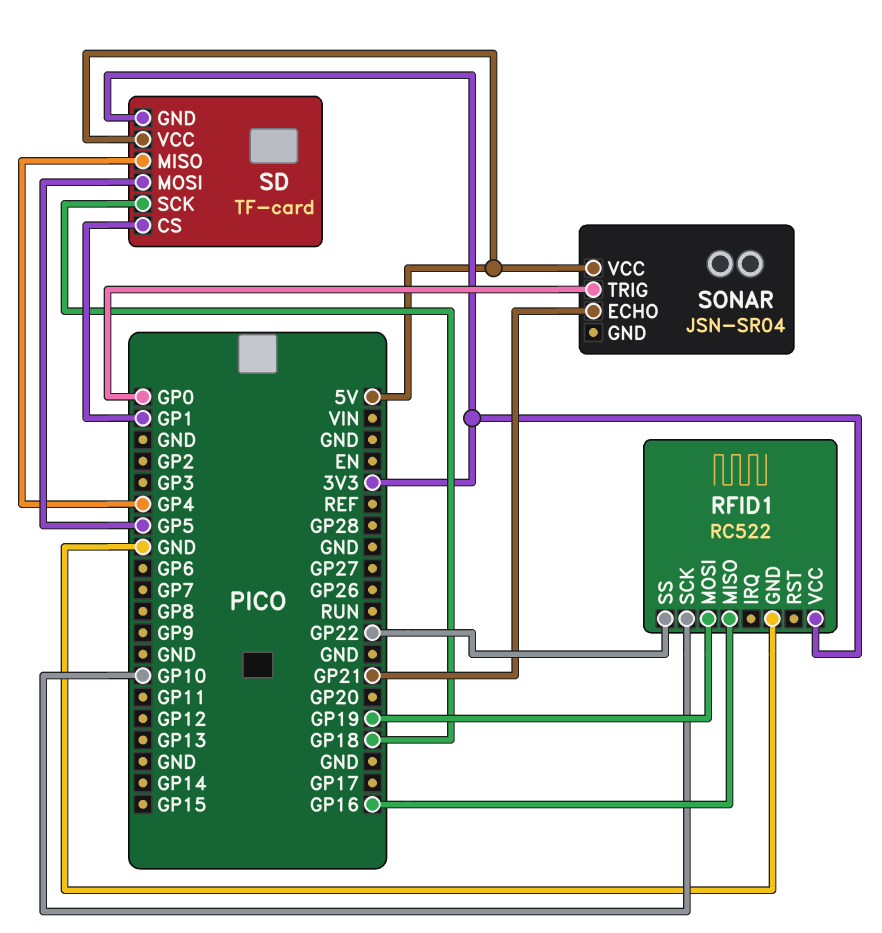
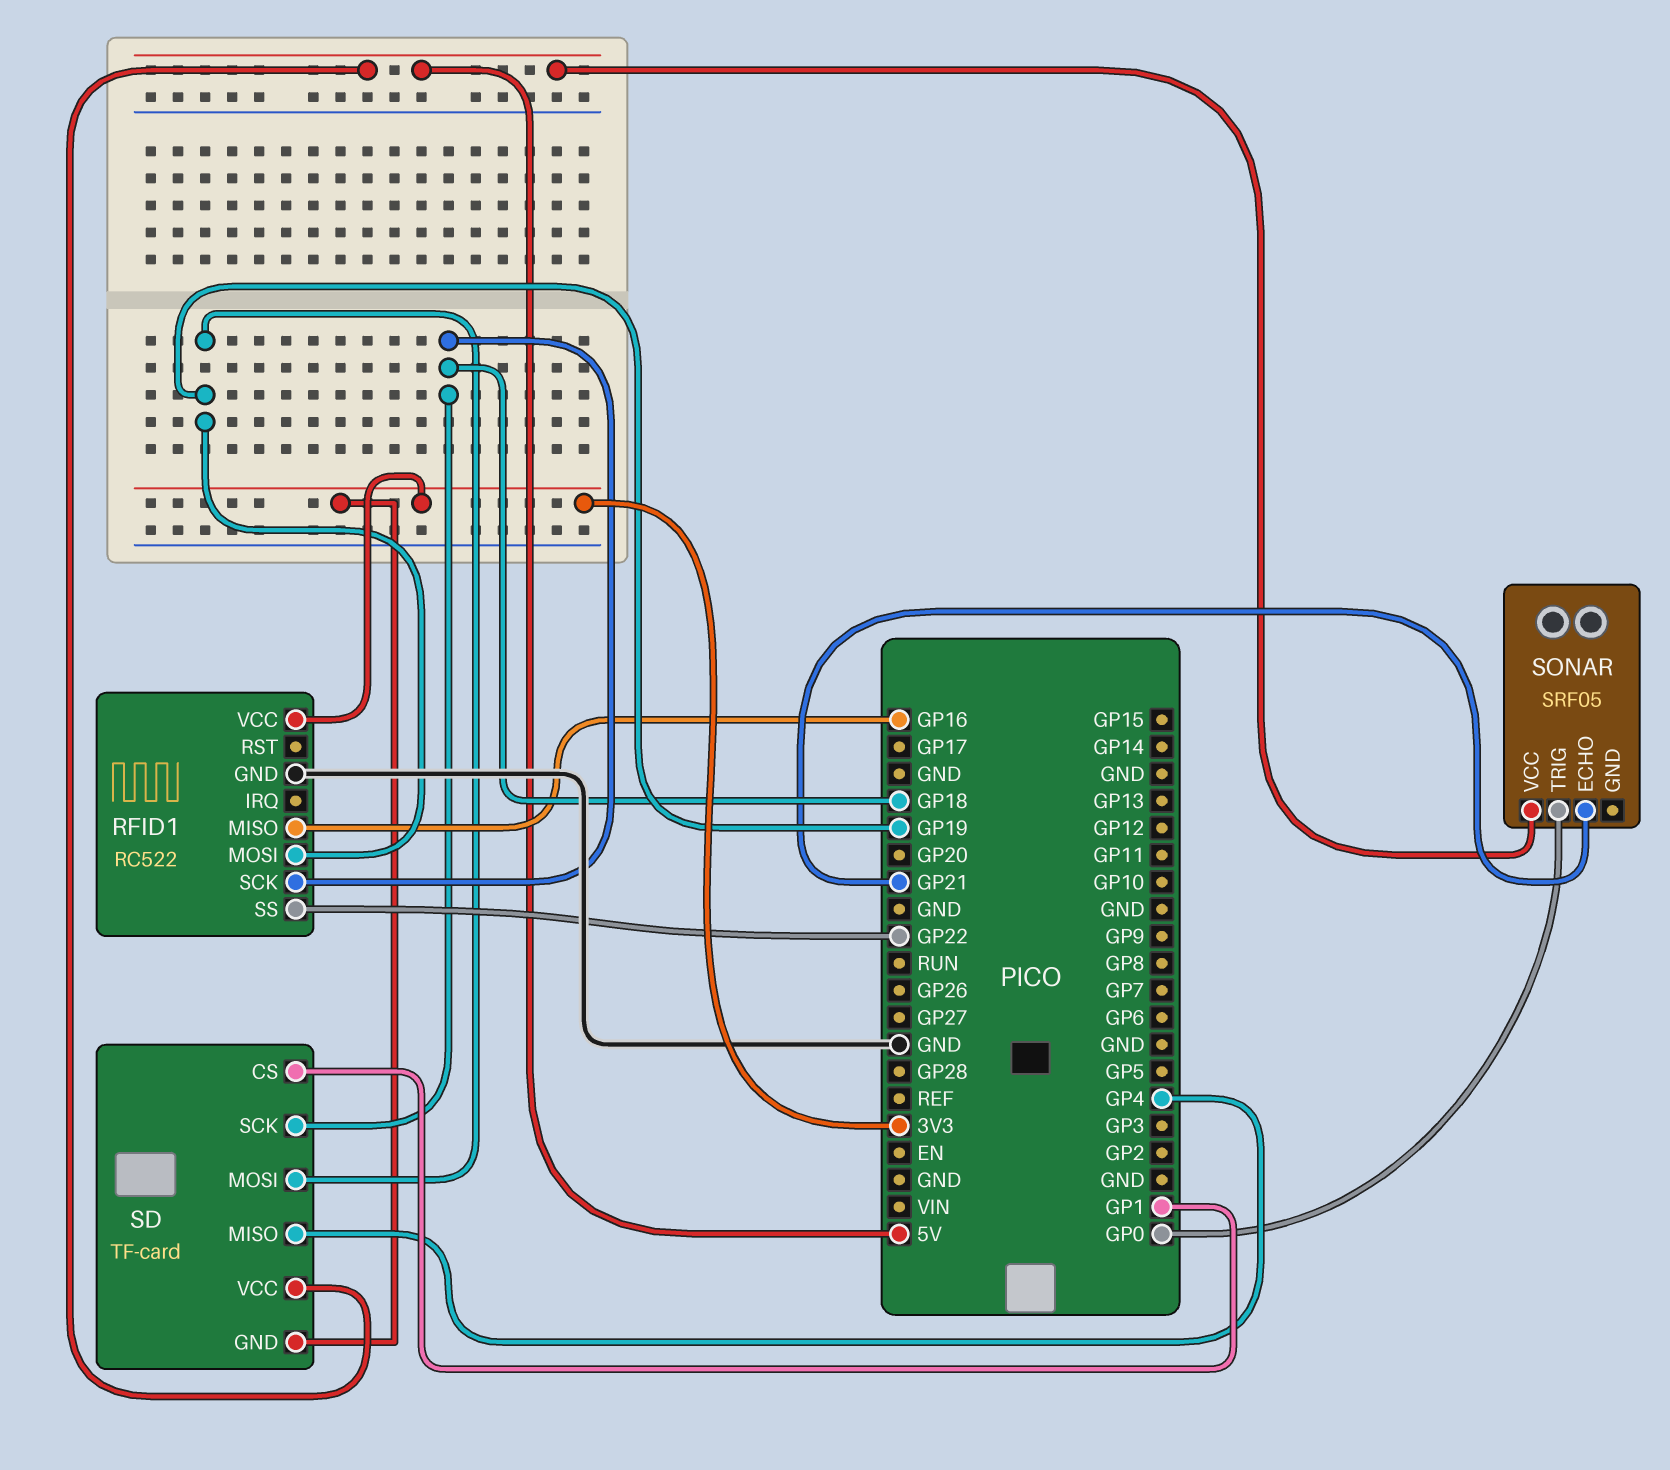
RFID1 pin SCK: GP10 -> GP18
SD pin MOSI: GP5 -> GP19
SONAR: JSN-SR04 -> SRF05

